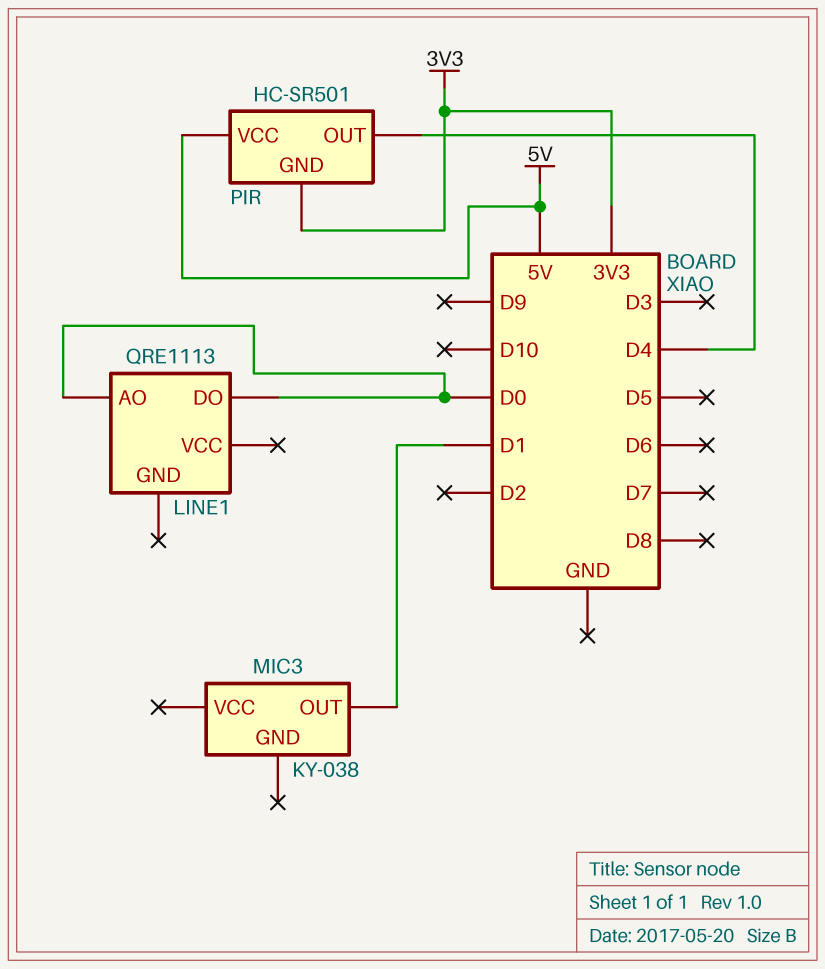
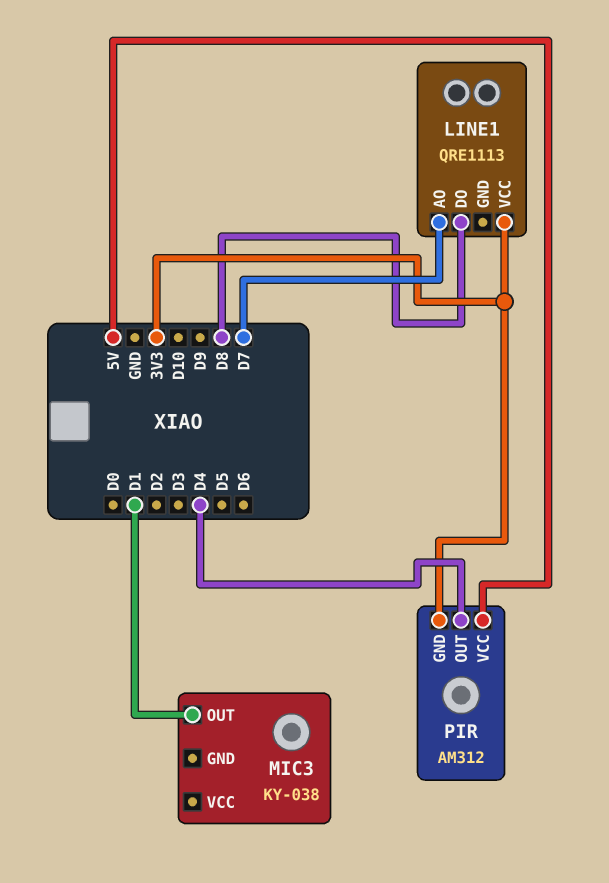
LINE1 pin AO: D0 -> D7
LINE1 pin DO: D0 -> D8
LINE1 pin VCC: none -> 3V3
PIR: HC-SR501 -> AM312

